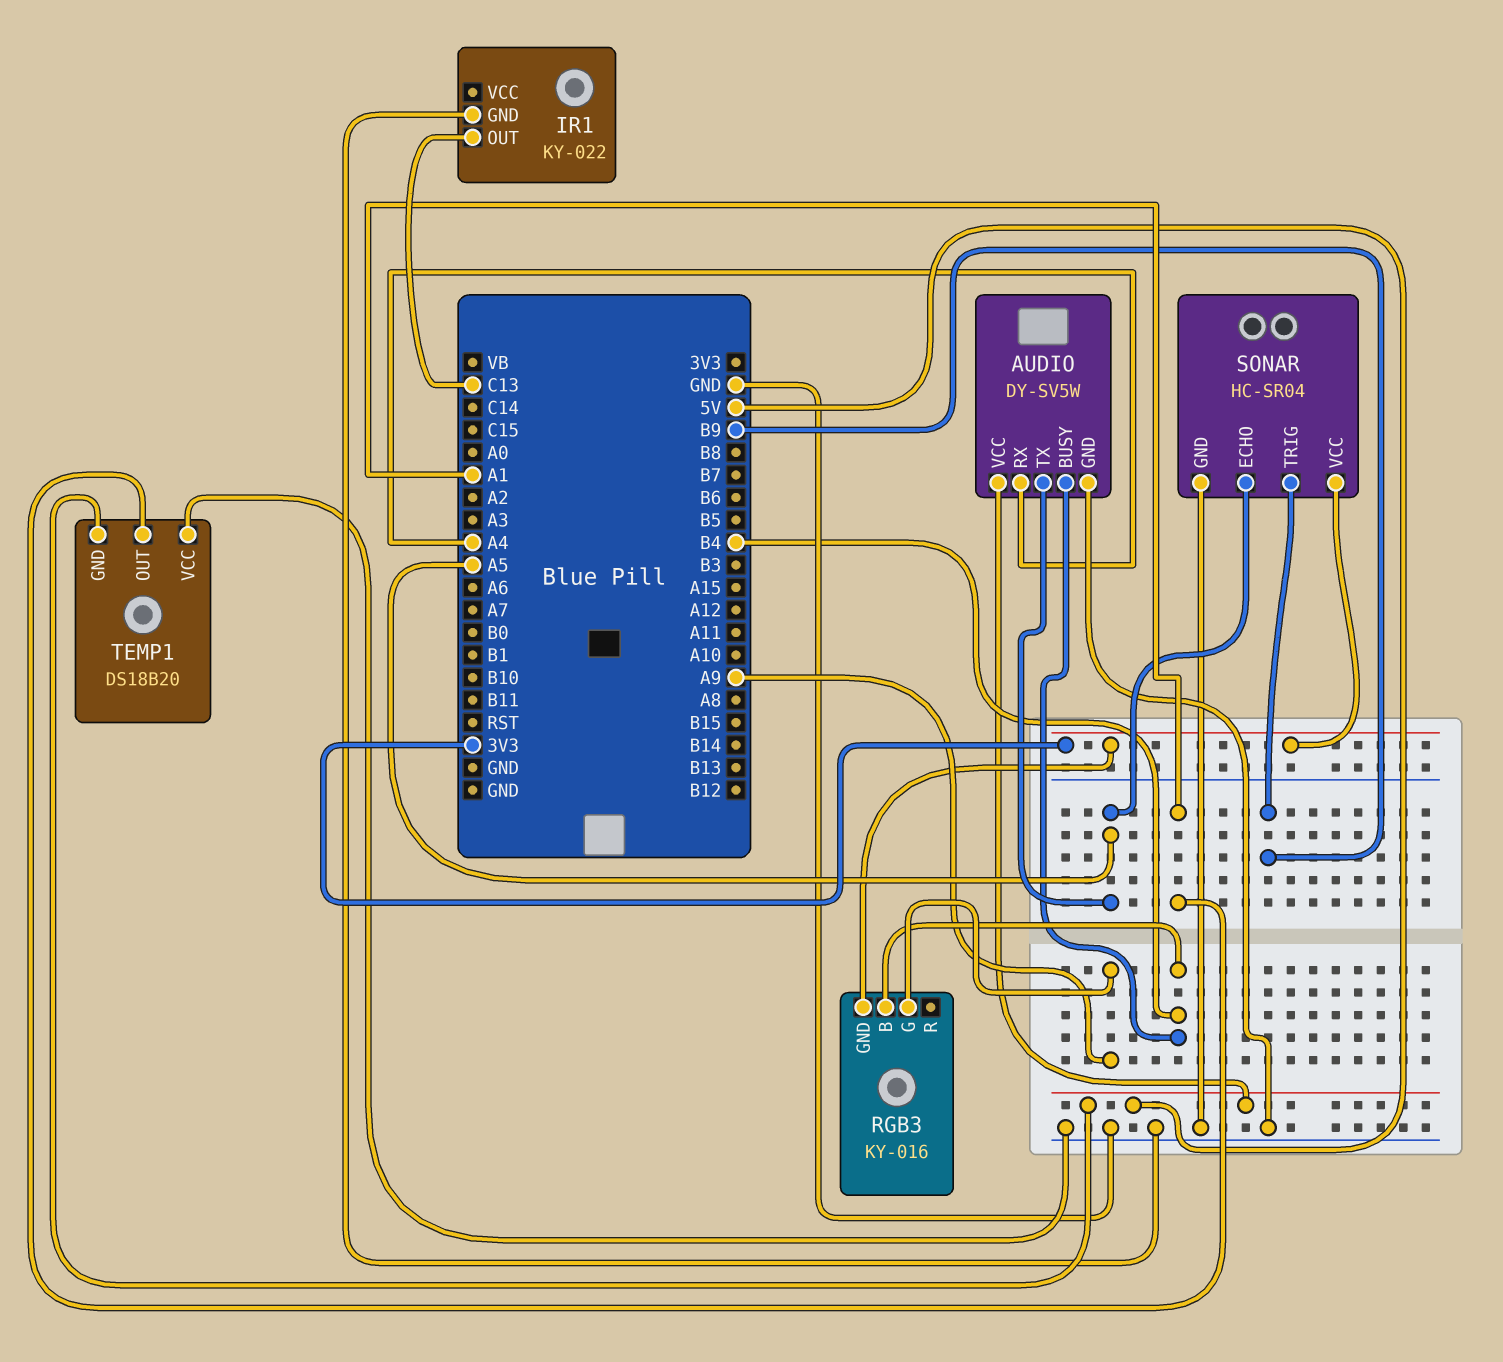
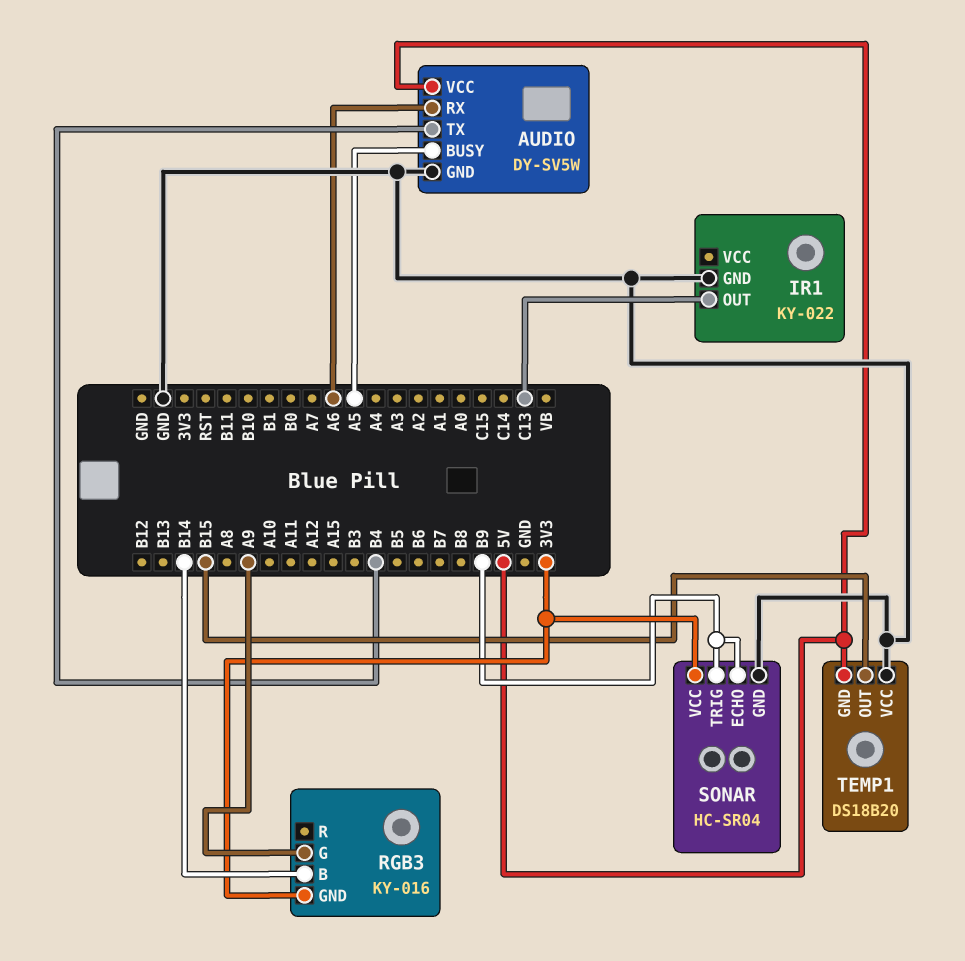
AUDIO pin BUSY: B4 -> A5
AUDIO pin RX: A4 -> A6
AUDIO pin TX: A5 -> B4
RGB3 pin B: B4 -> B14
SONAR pin ECHO: A5 -> B9
TEMP1 pin OUT: A1 -> B15

